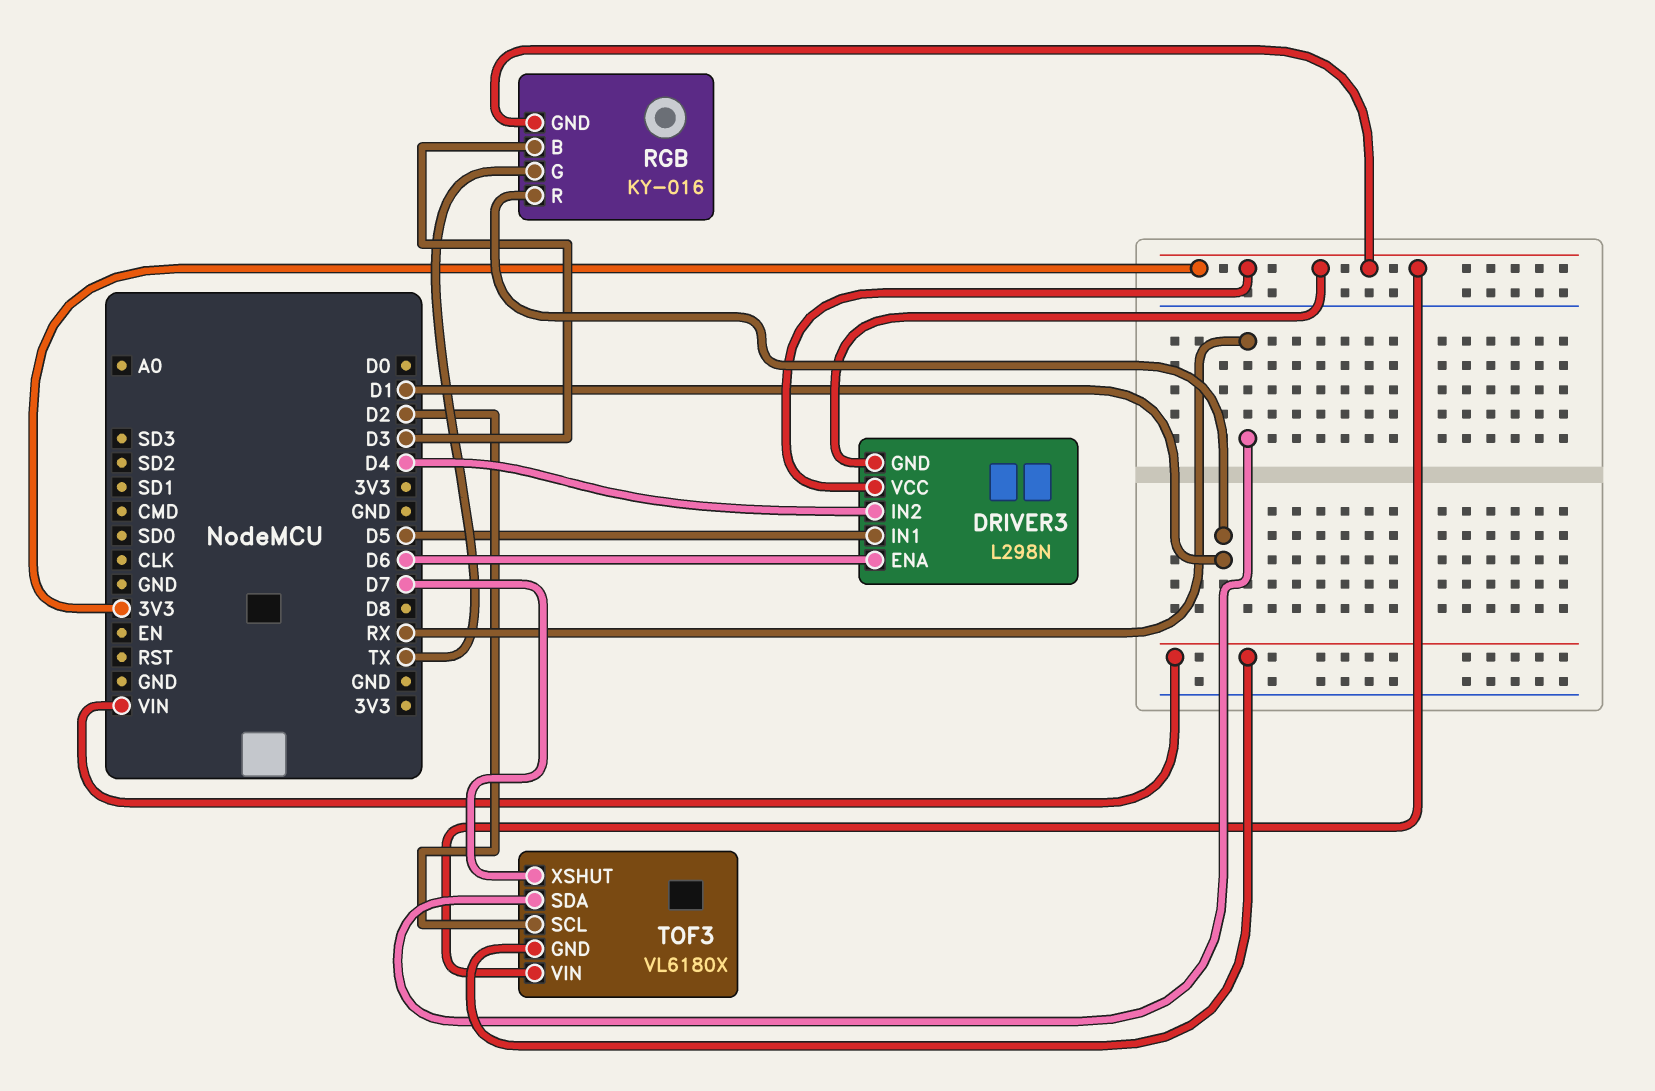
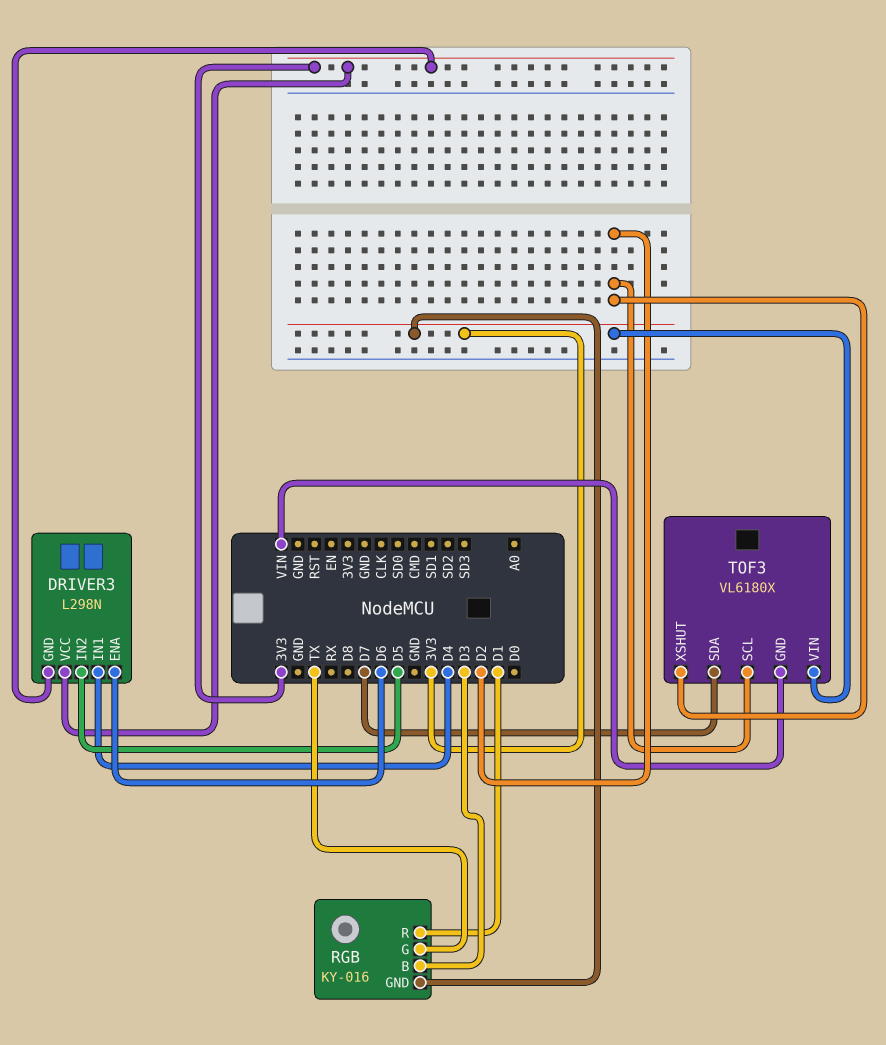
DRIVER3 pin IN1: D5 -> D4
DRIVER3 pin IN2: D4 -> D5
TOF3 pin SDA: RX -> D7
TOF3 pin XSHUT: D7 -> D2

